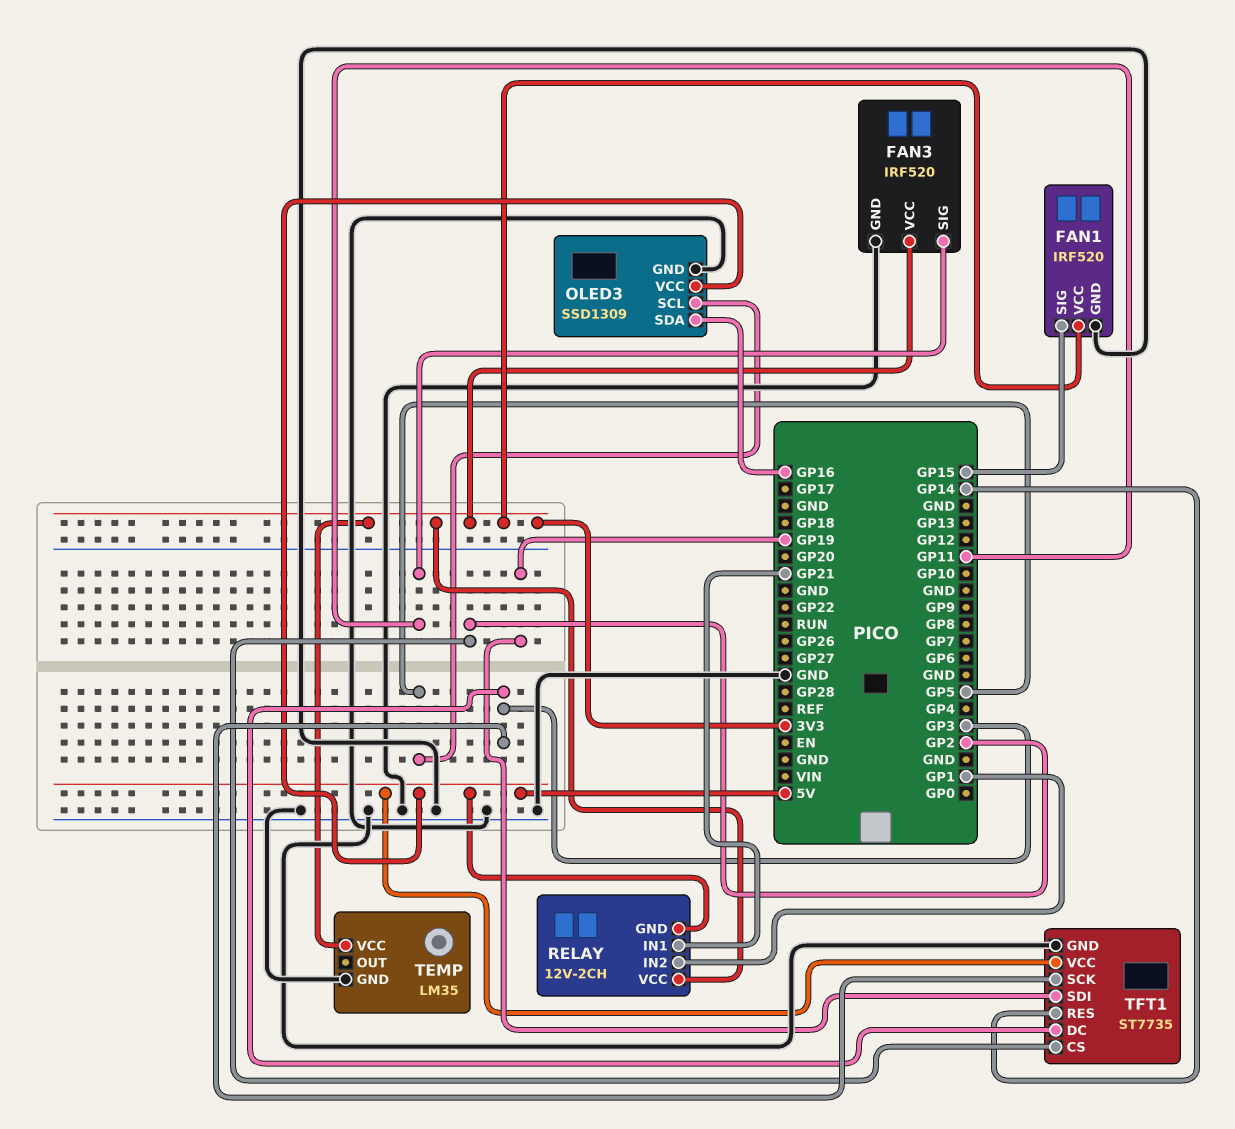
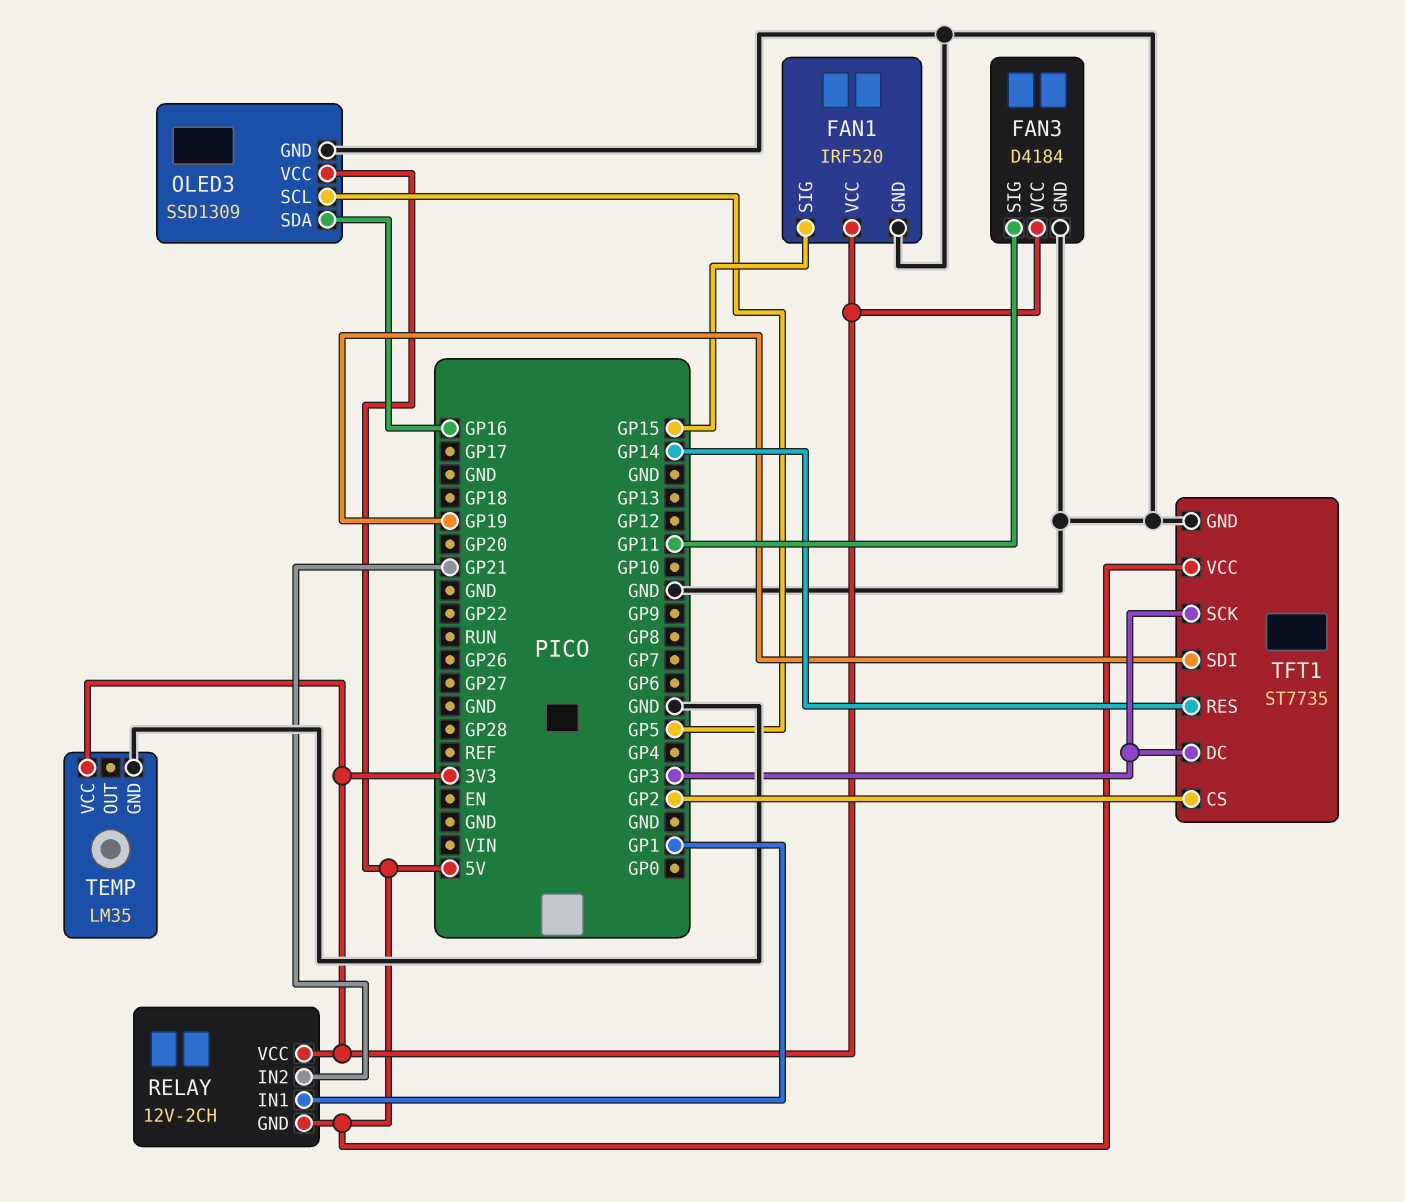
FAN3: IRF520 -> D4184
RELAY pin IN1: GP21 -> GP1
RELAY pin IN2: GP1 -> GP21

